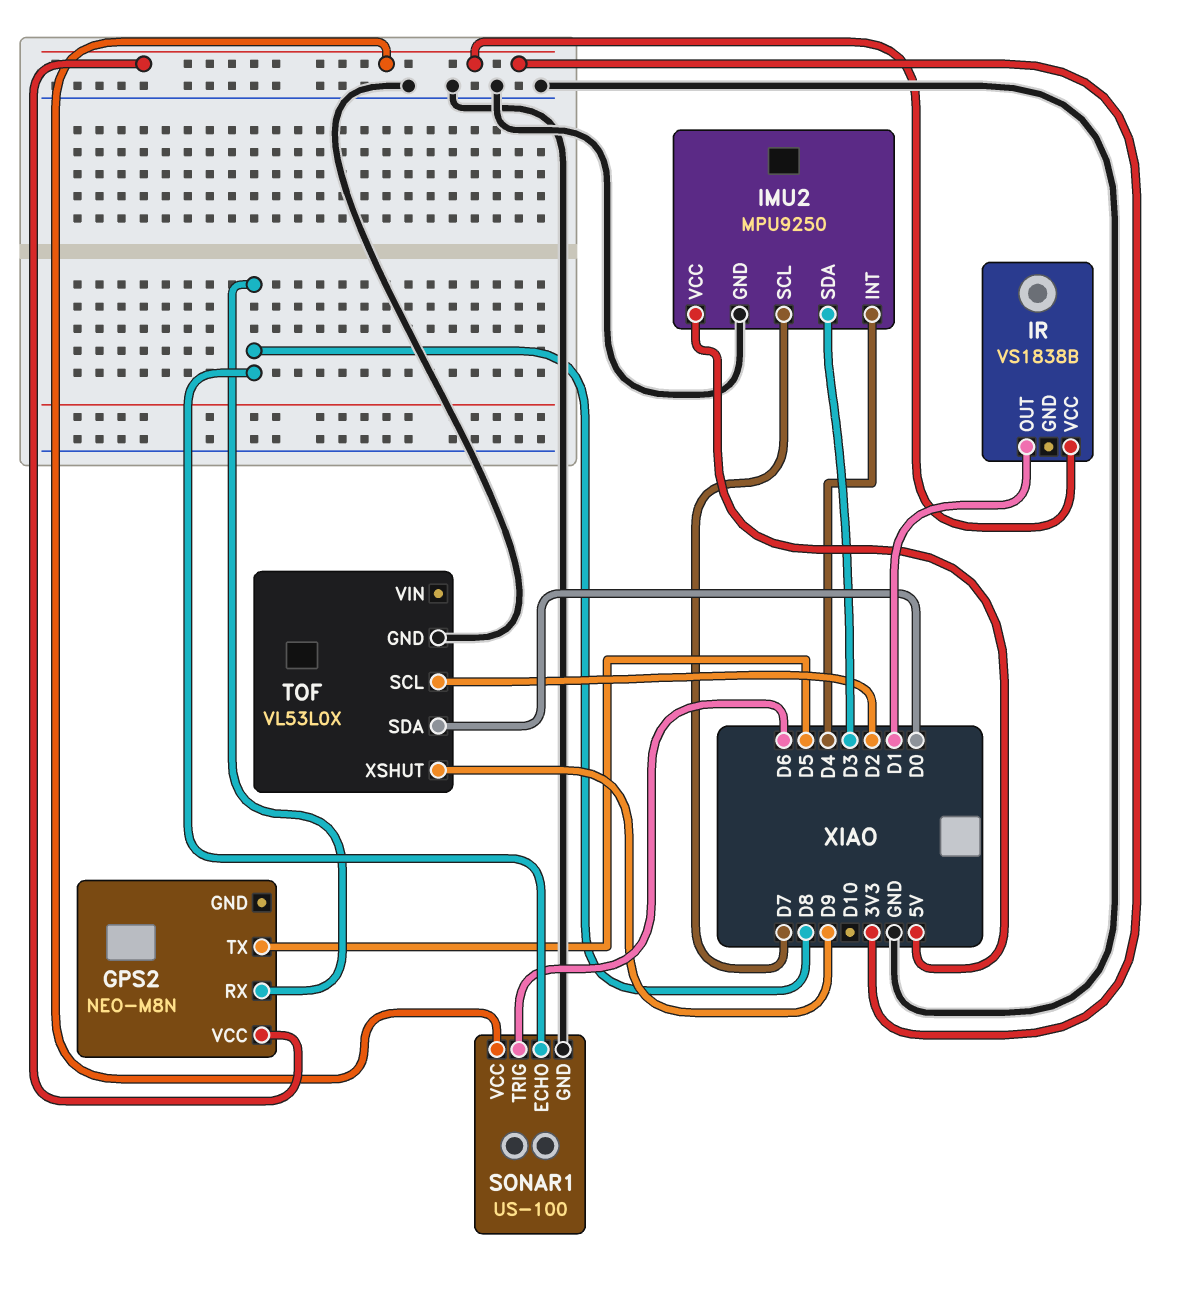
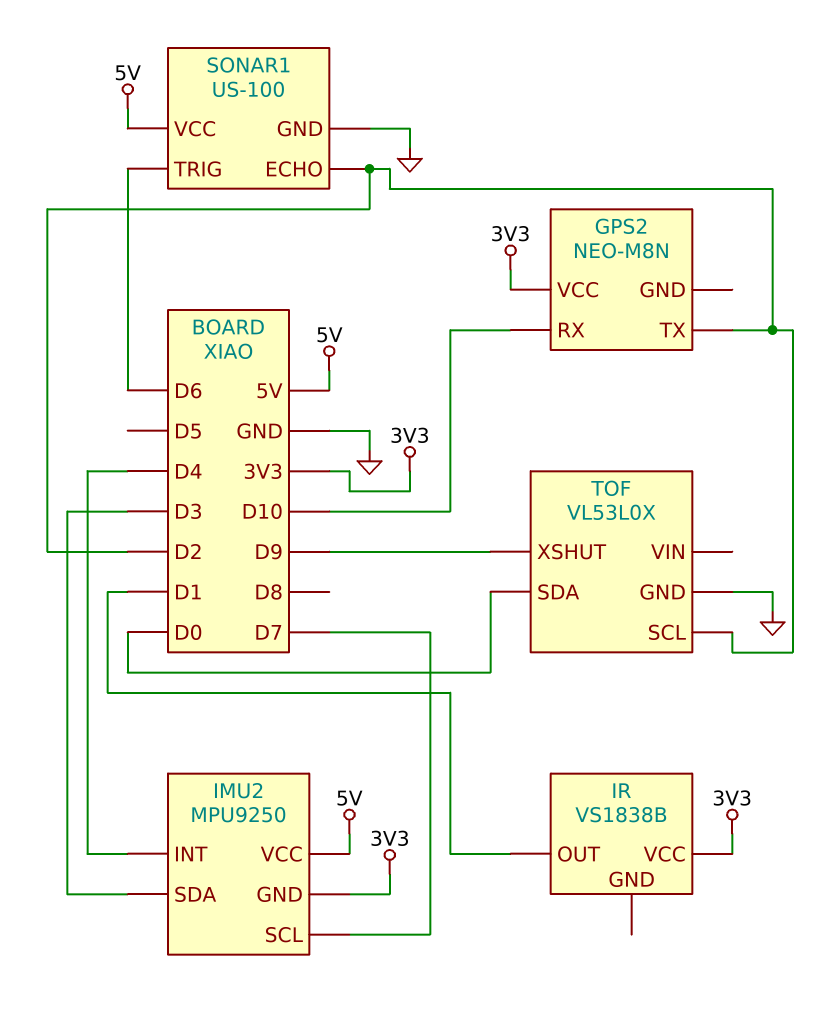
GPS2 pin RX: D8 -> D10
GPS2 pin TX: D5 -> D2
IMU2 pin GND: GND -> 3V3
SONAR1 pin ECHO: D8 -> D2
SONAR1 pin VCC: 3V3 -> 5V

